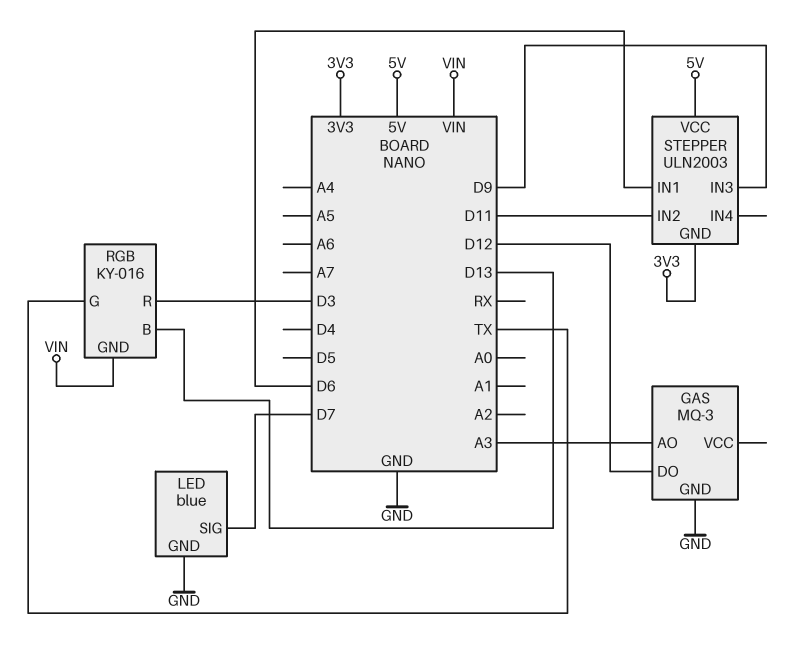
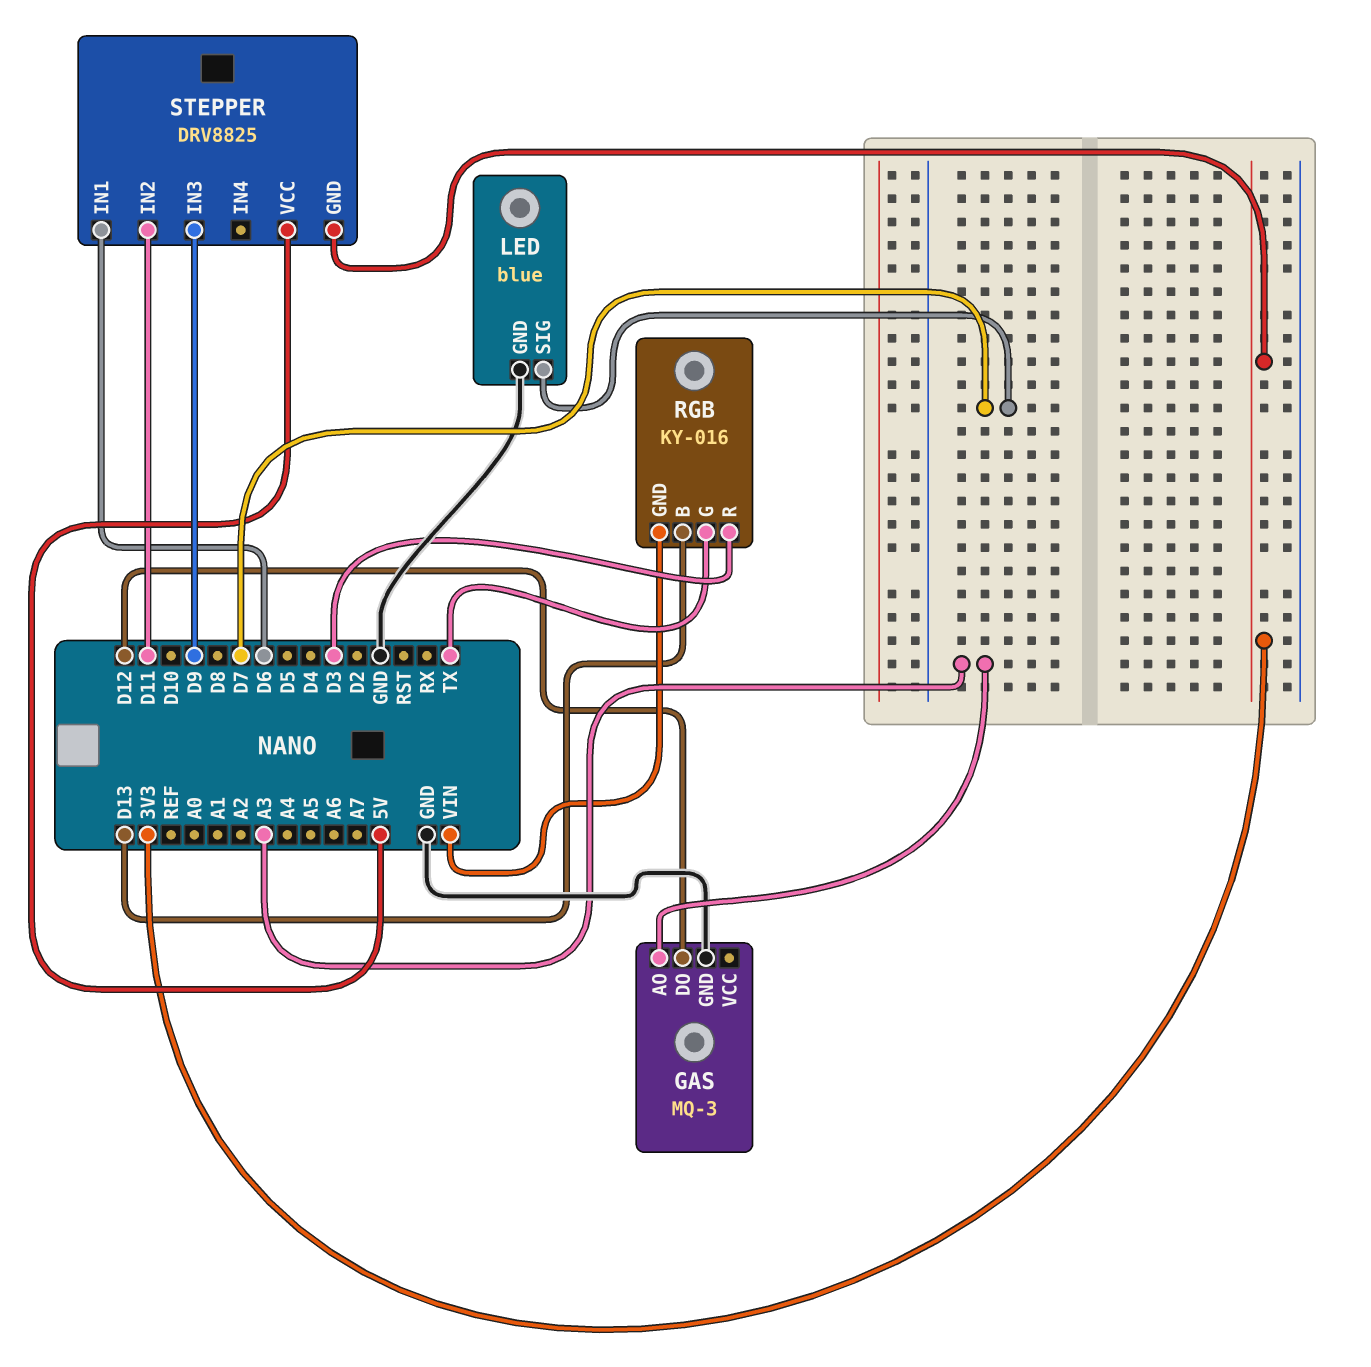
STEPPER: ULN2003 -> DRV8825

